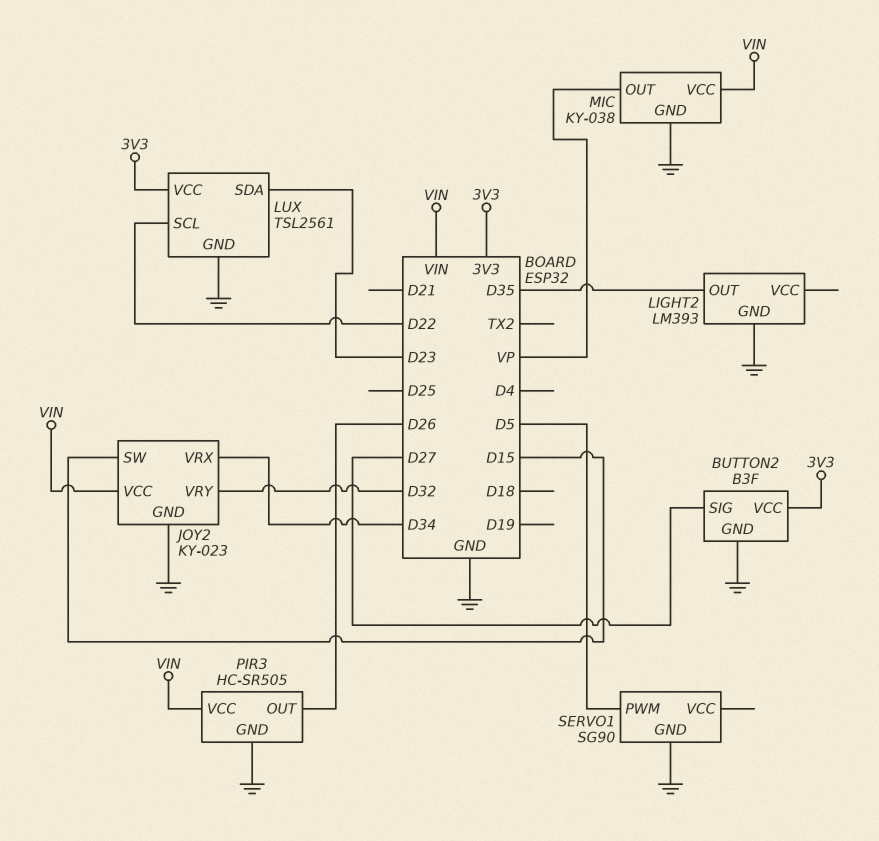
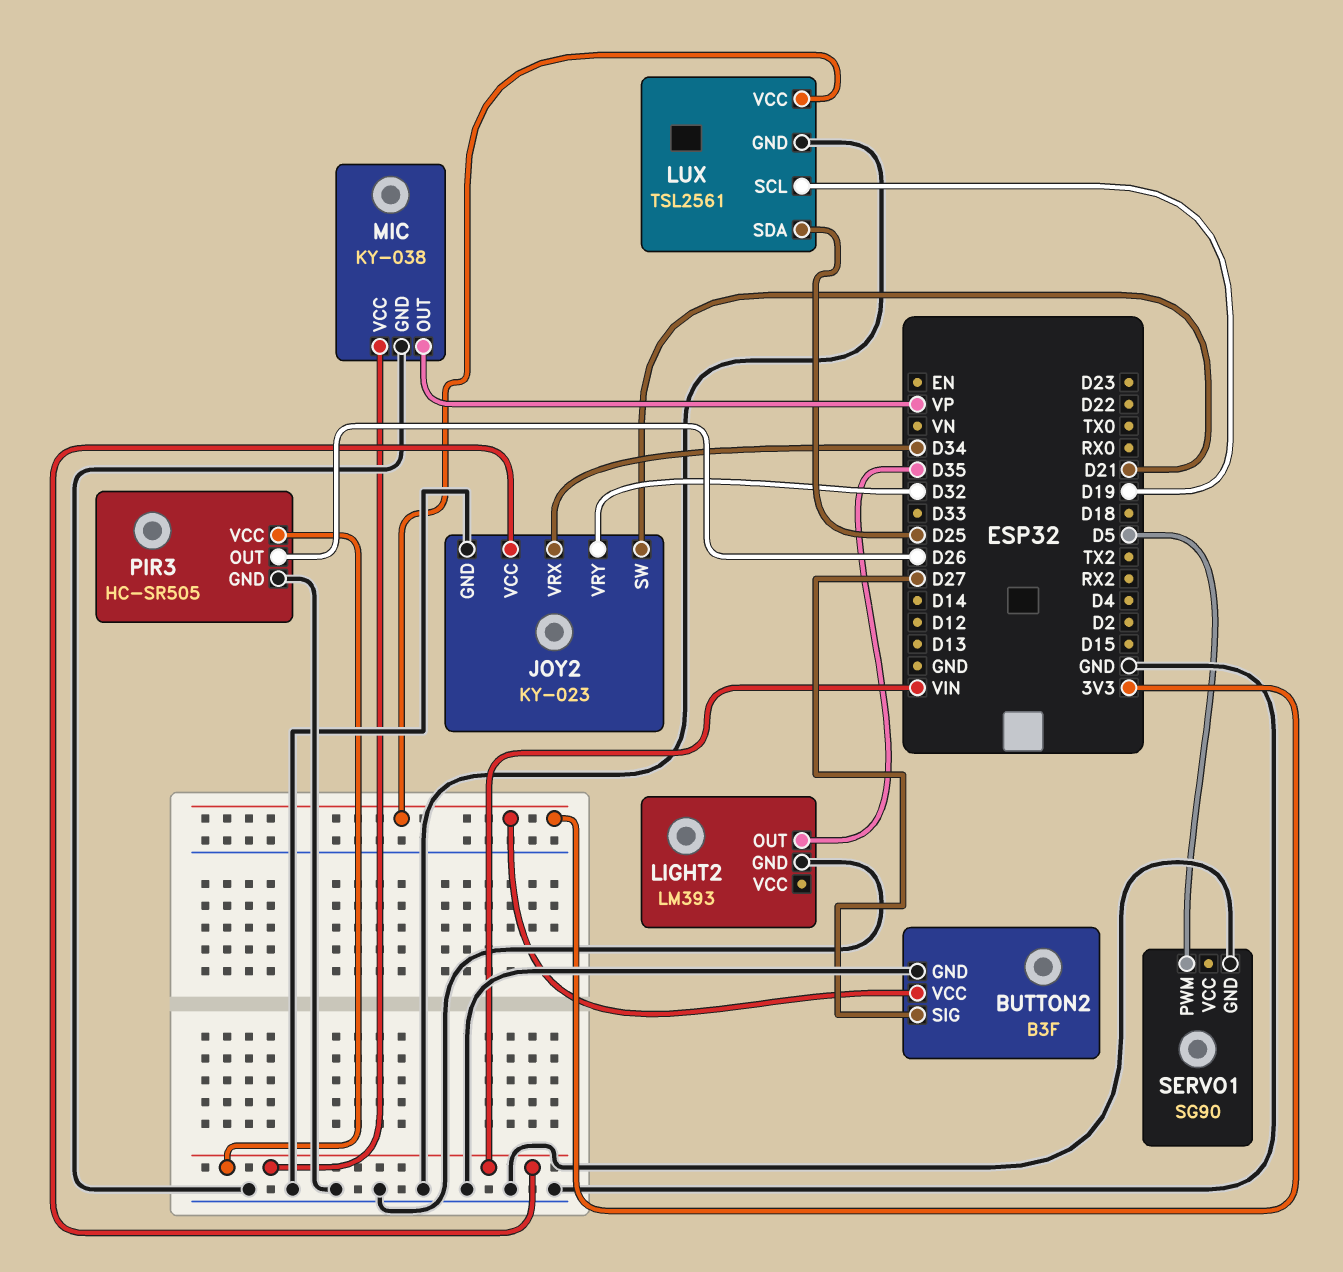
JOY2 pin SW: D15 -> D21
LUX pin SCL: D22 -> D19
LUX pin SDA: D23 -> D25

